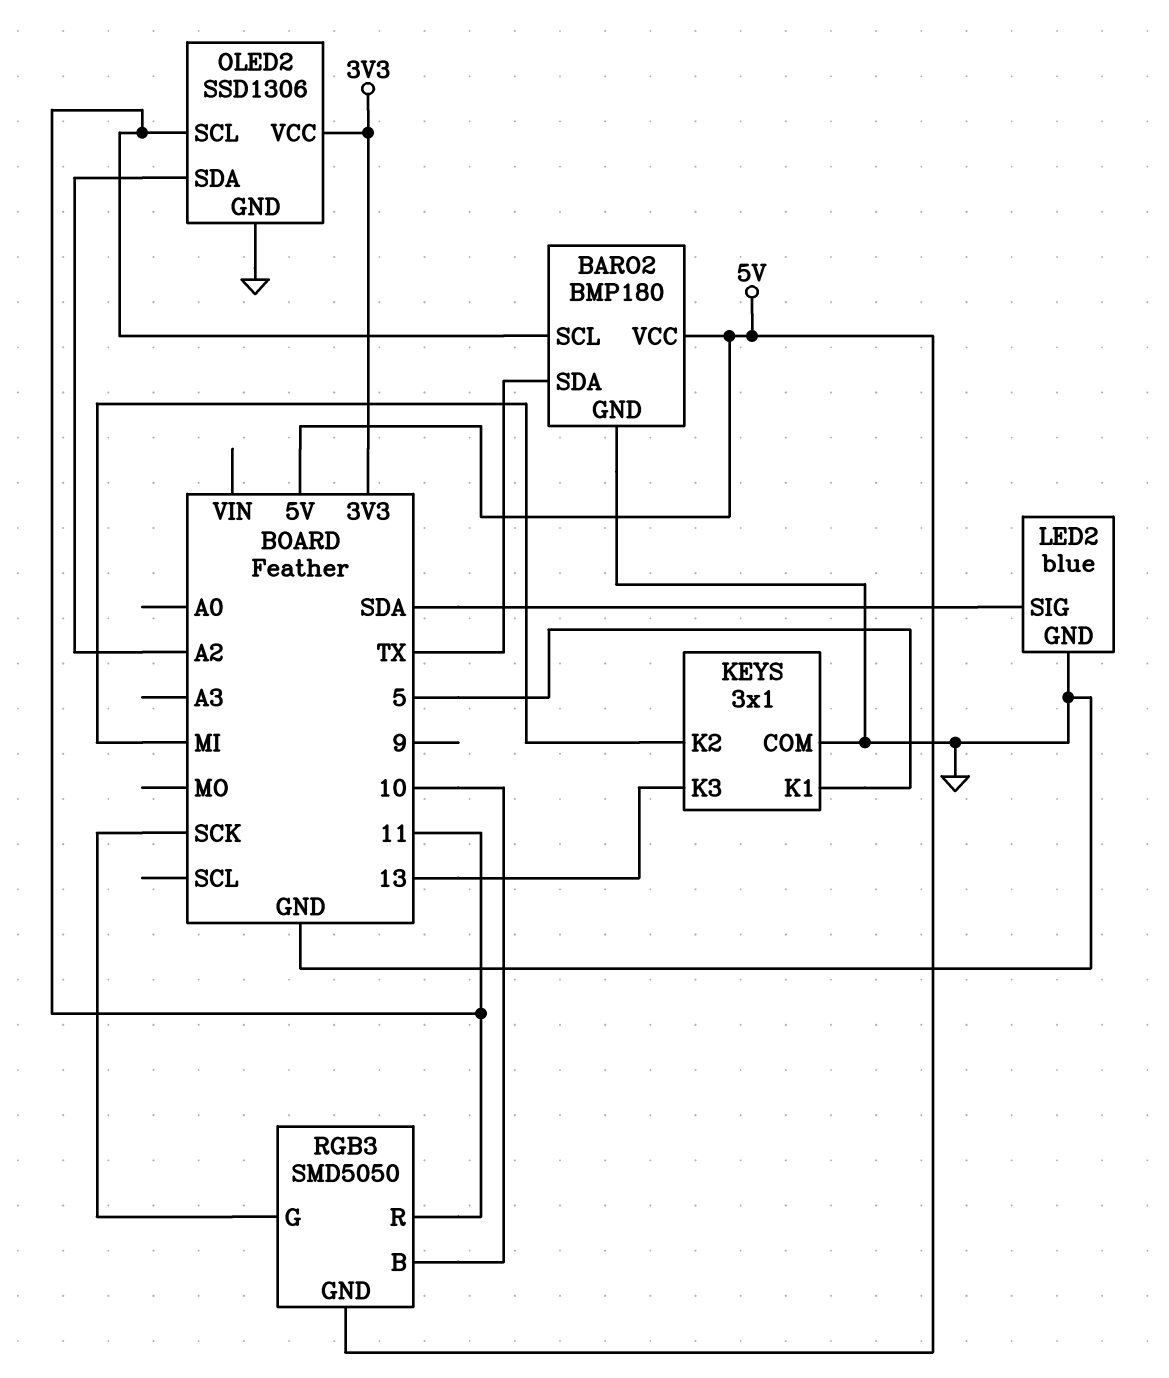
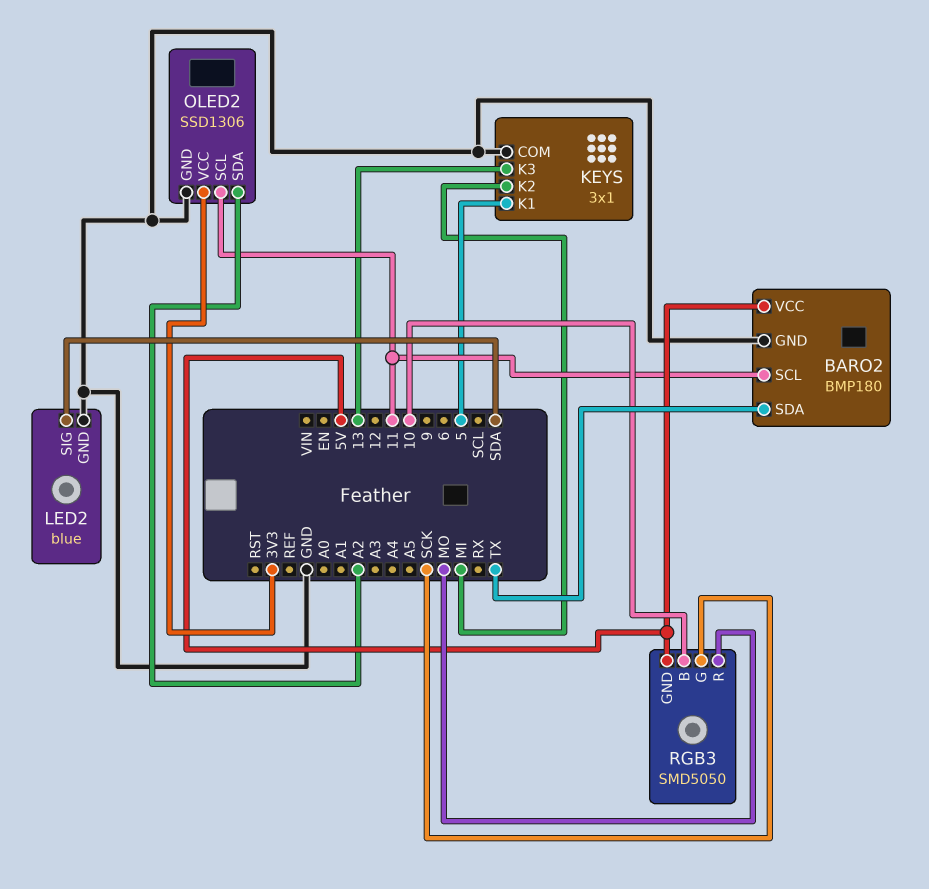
RGB3 pin R: 11 -> MO

